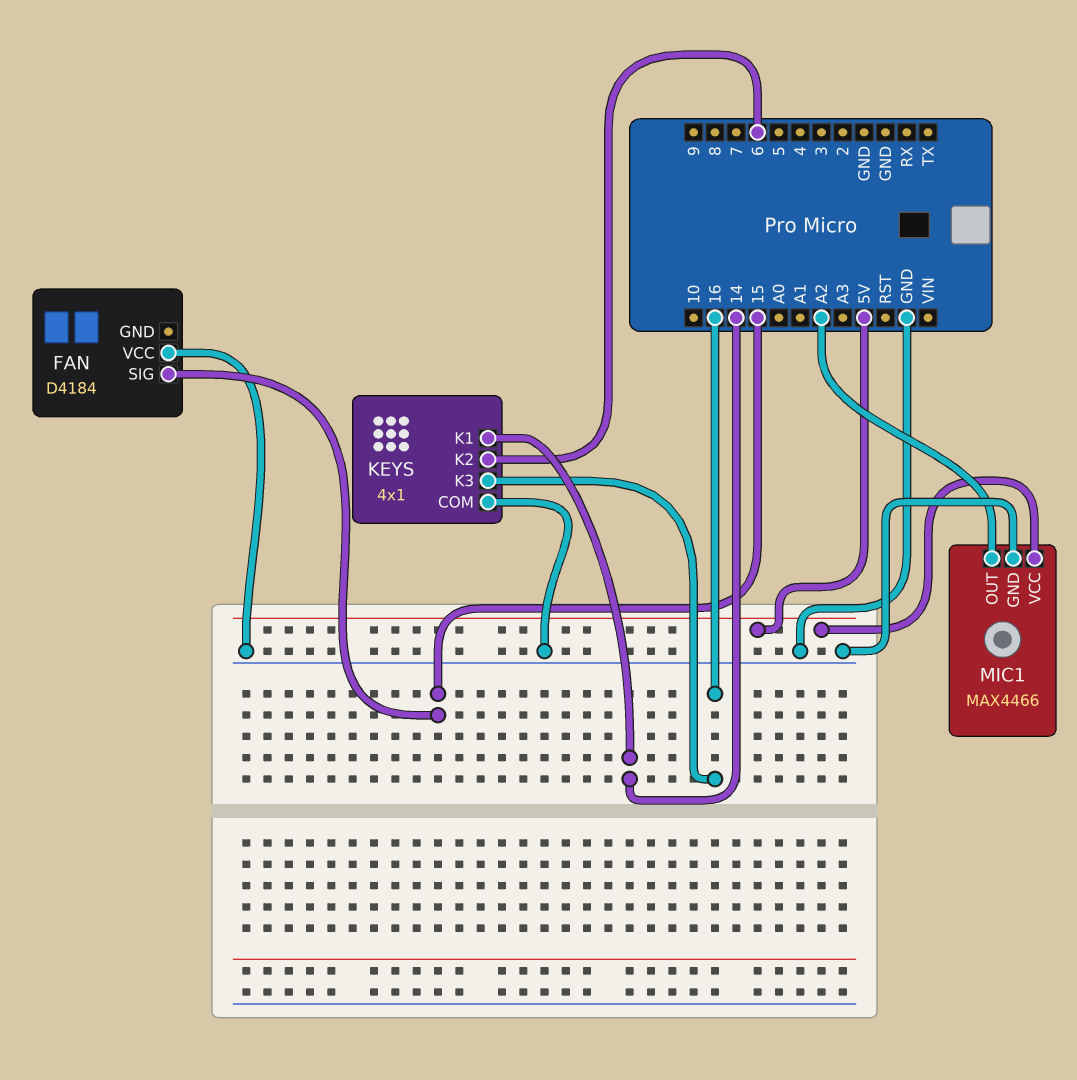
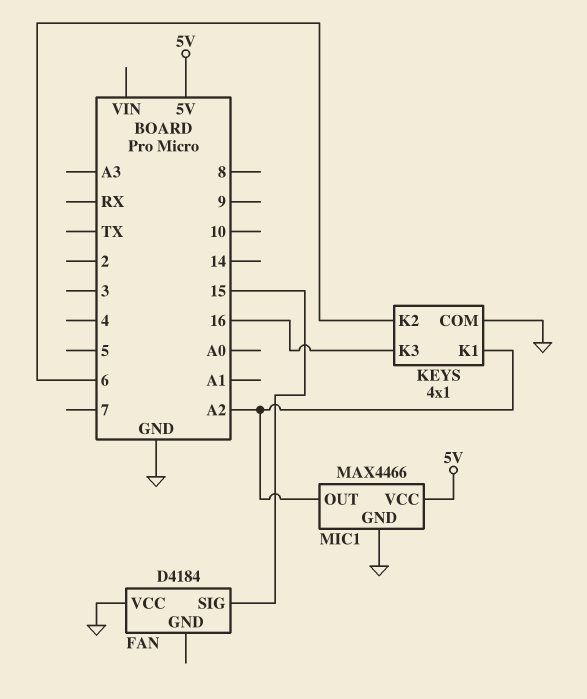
KEYS pin K1: 14 -> A2

